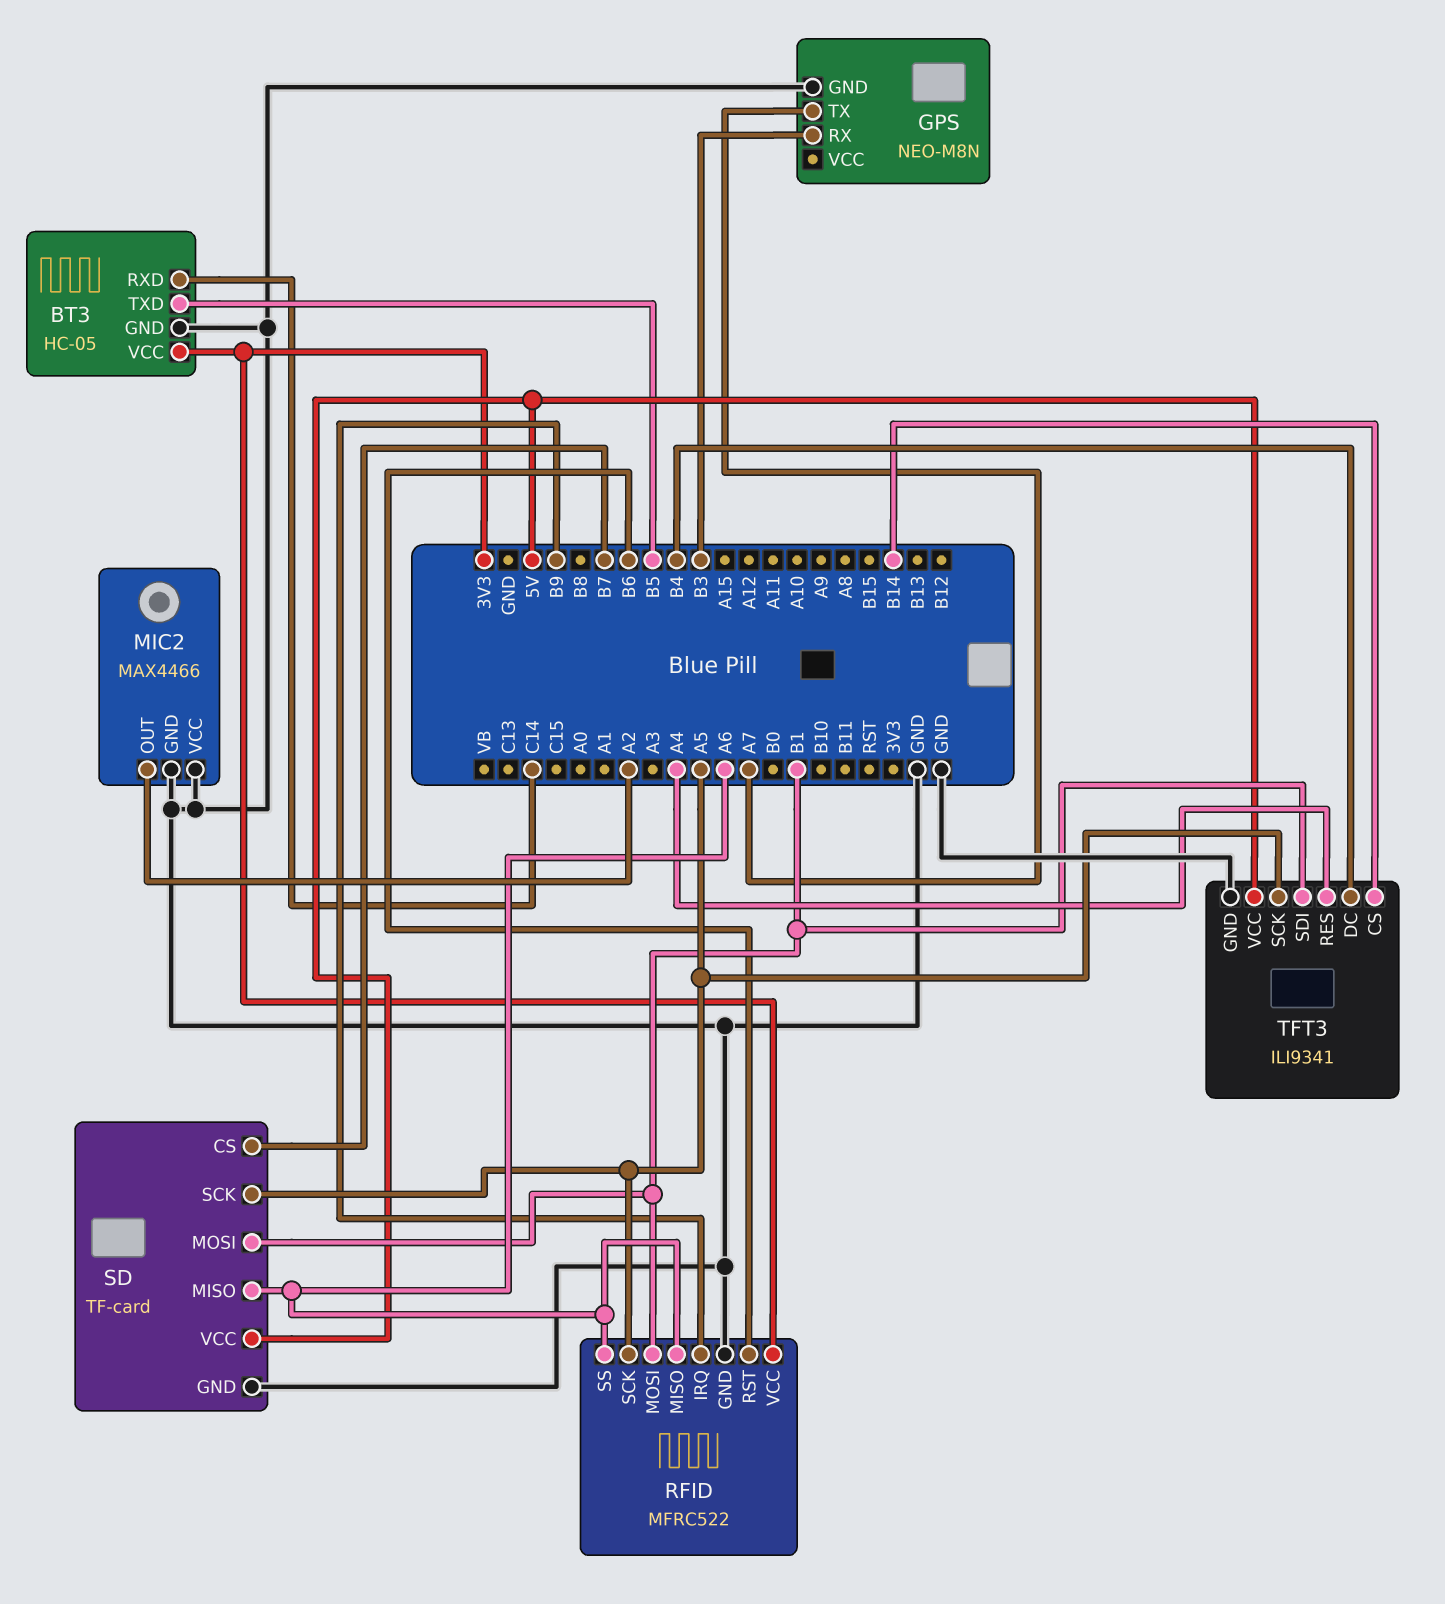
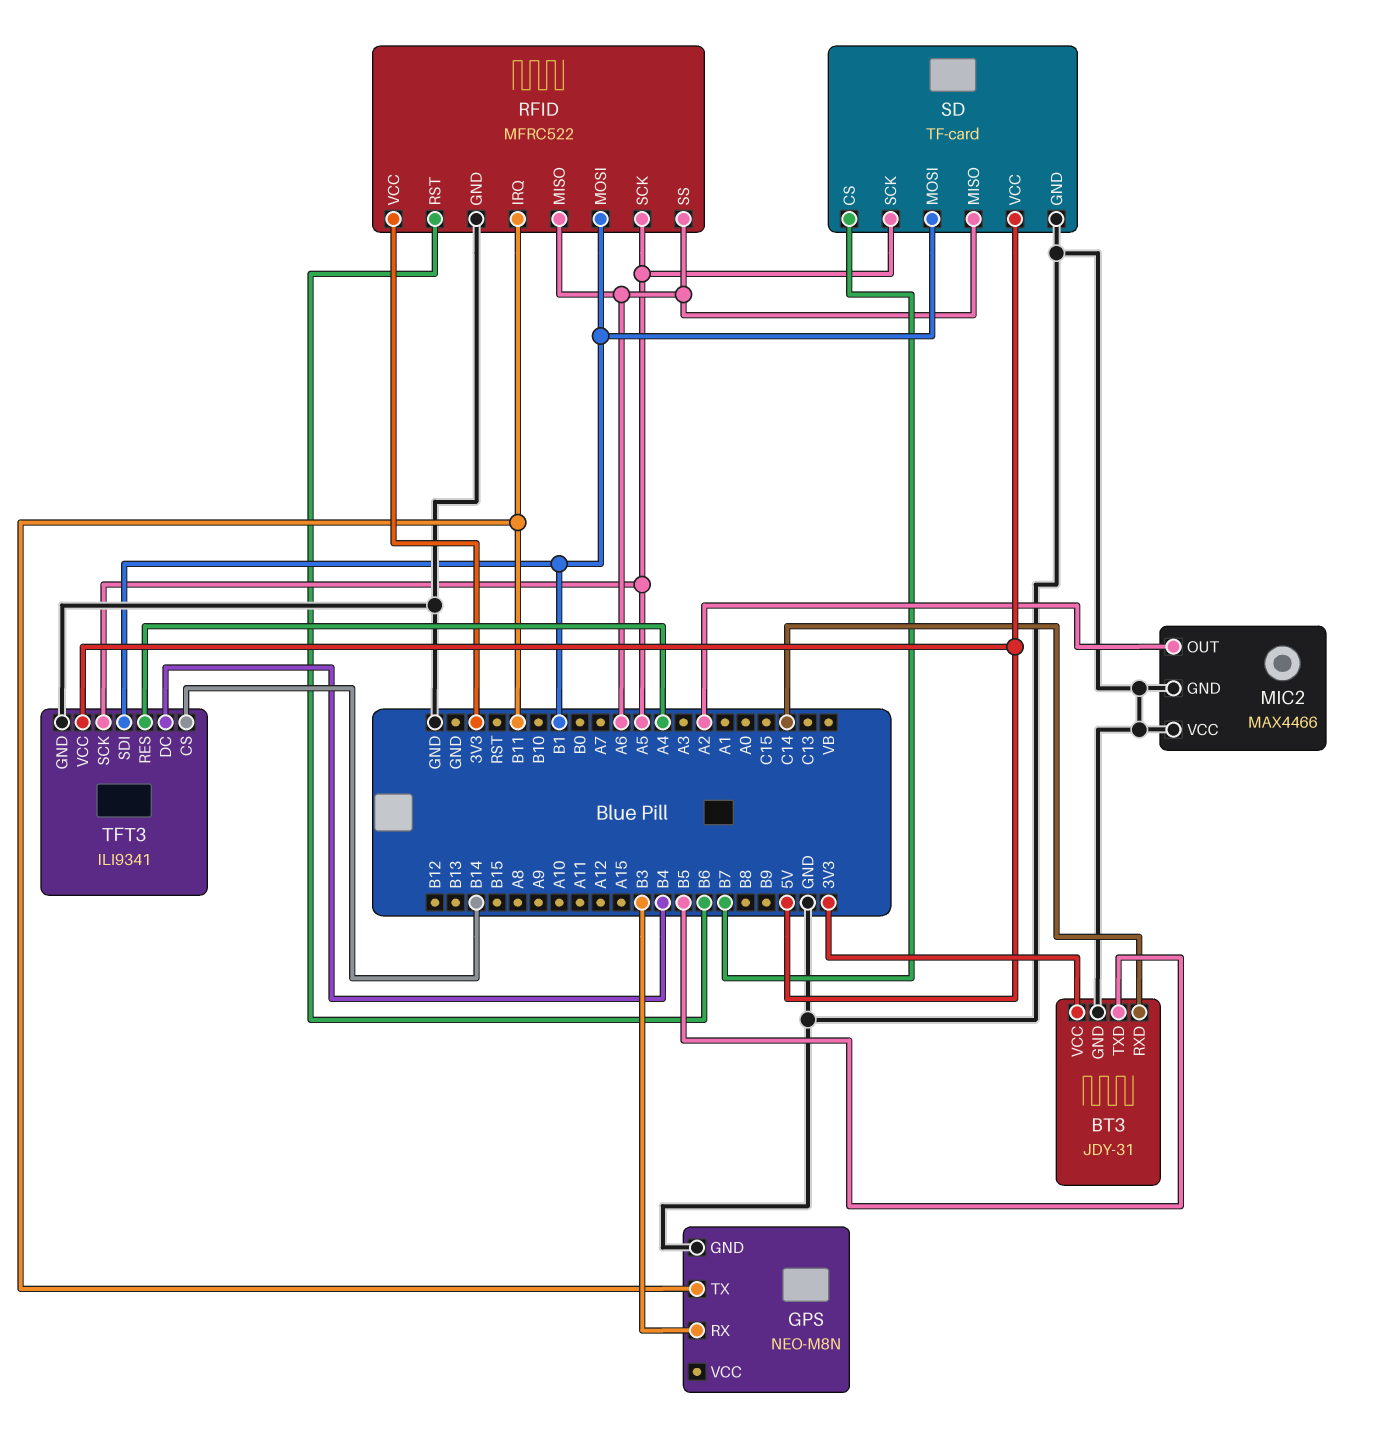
BT3: HC-05 -> JDY-31
GPS pin TX: A7 -> B11
RFID pin IRQ: B9 -> B11

